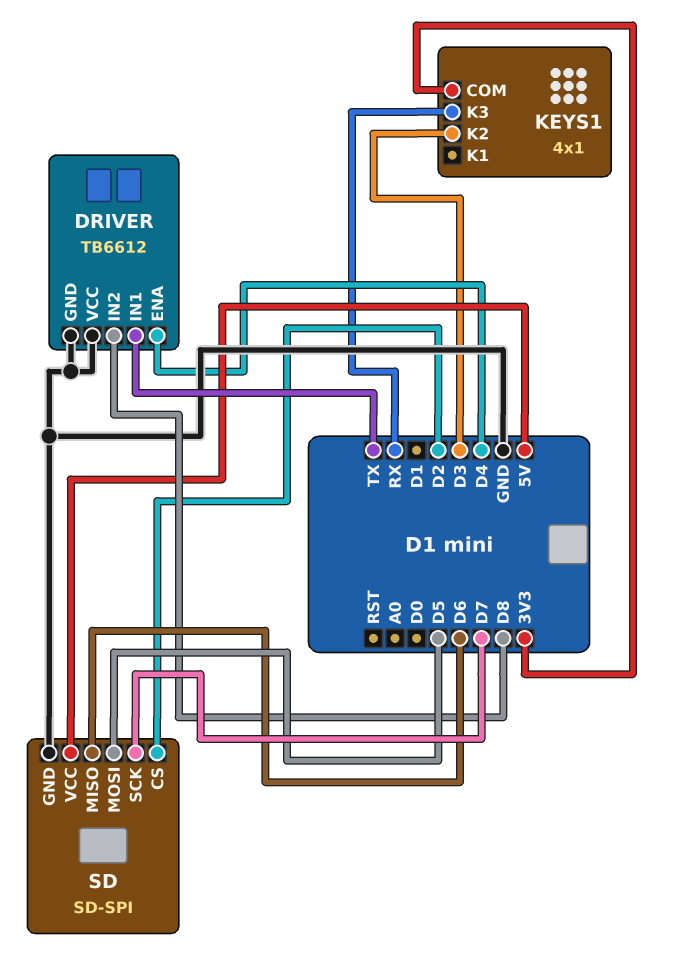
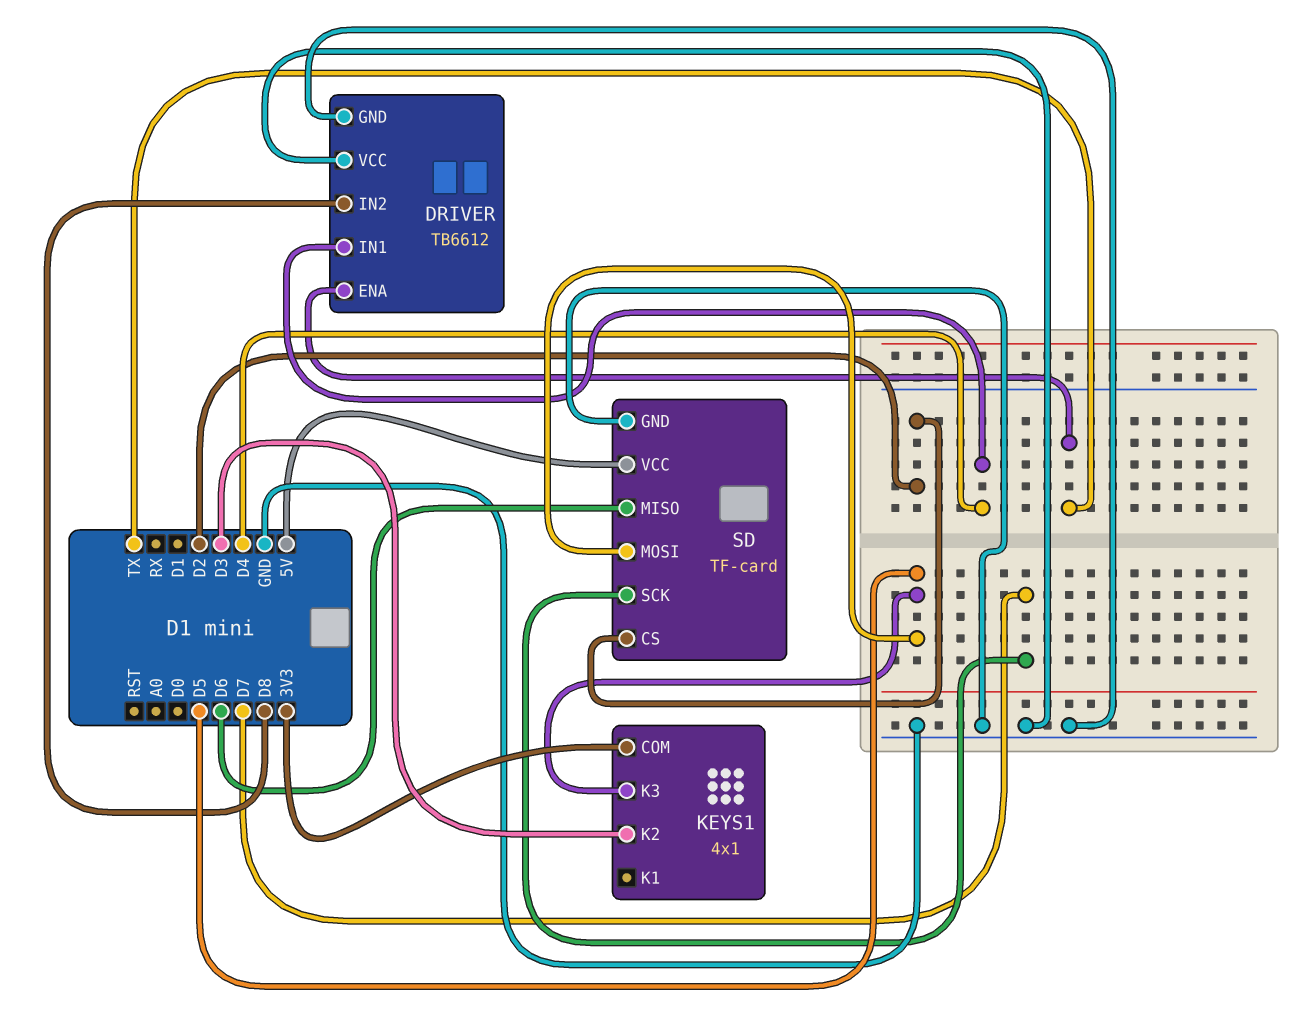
DRIVER pin ENA: D4 -> TX
DRIVER pin IN1: TX -> D4
KEYS1 pin K3: RX -> D5
SD: SD-SPI -> TF-card

